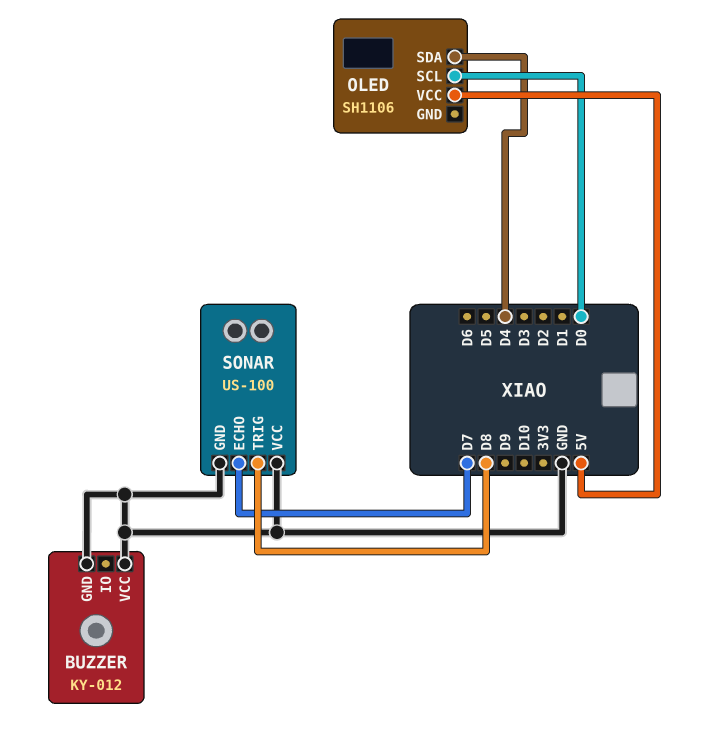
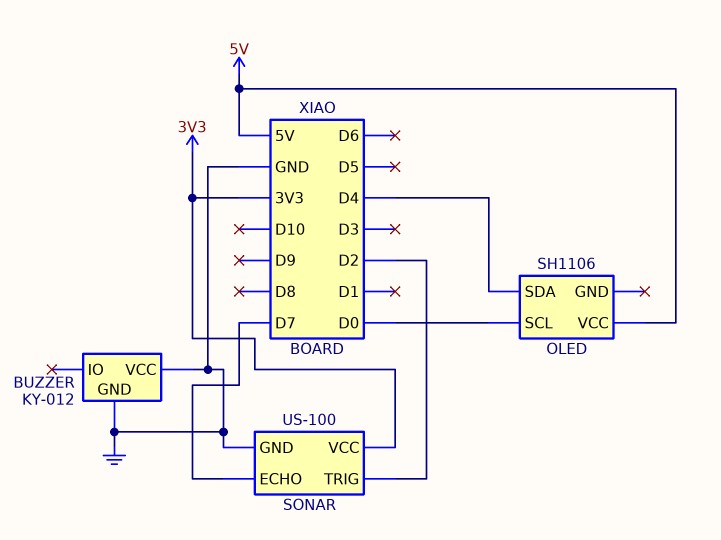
SONAR pin TRIG: D8 -> D2
SONAR pin VCC: GND -> 3V3

